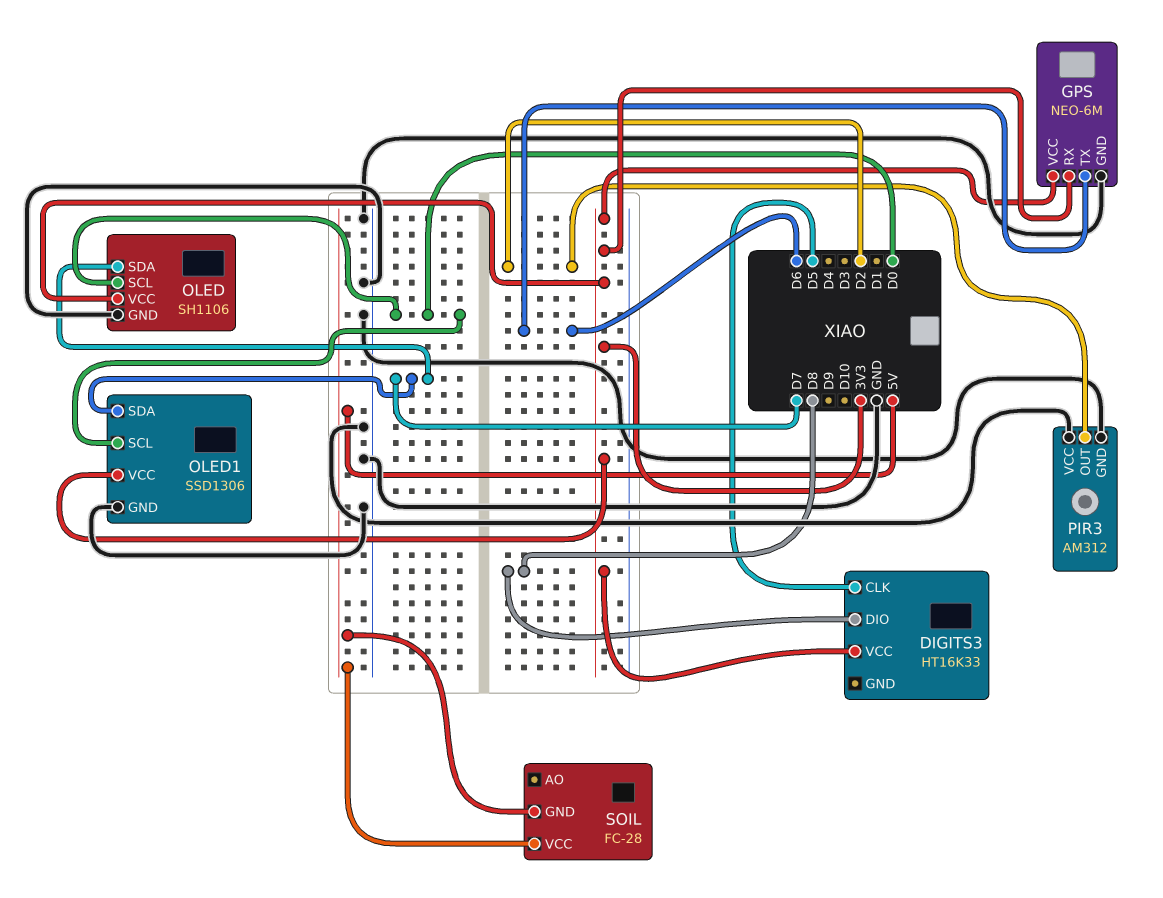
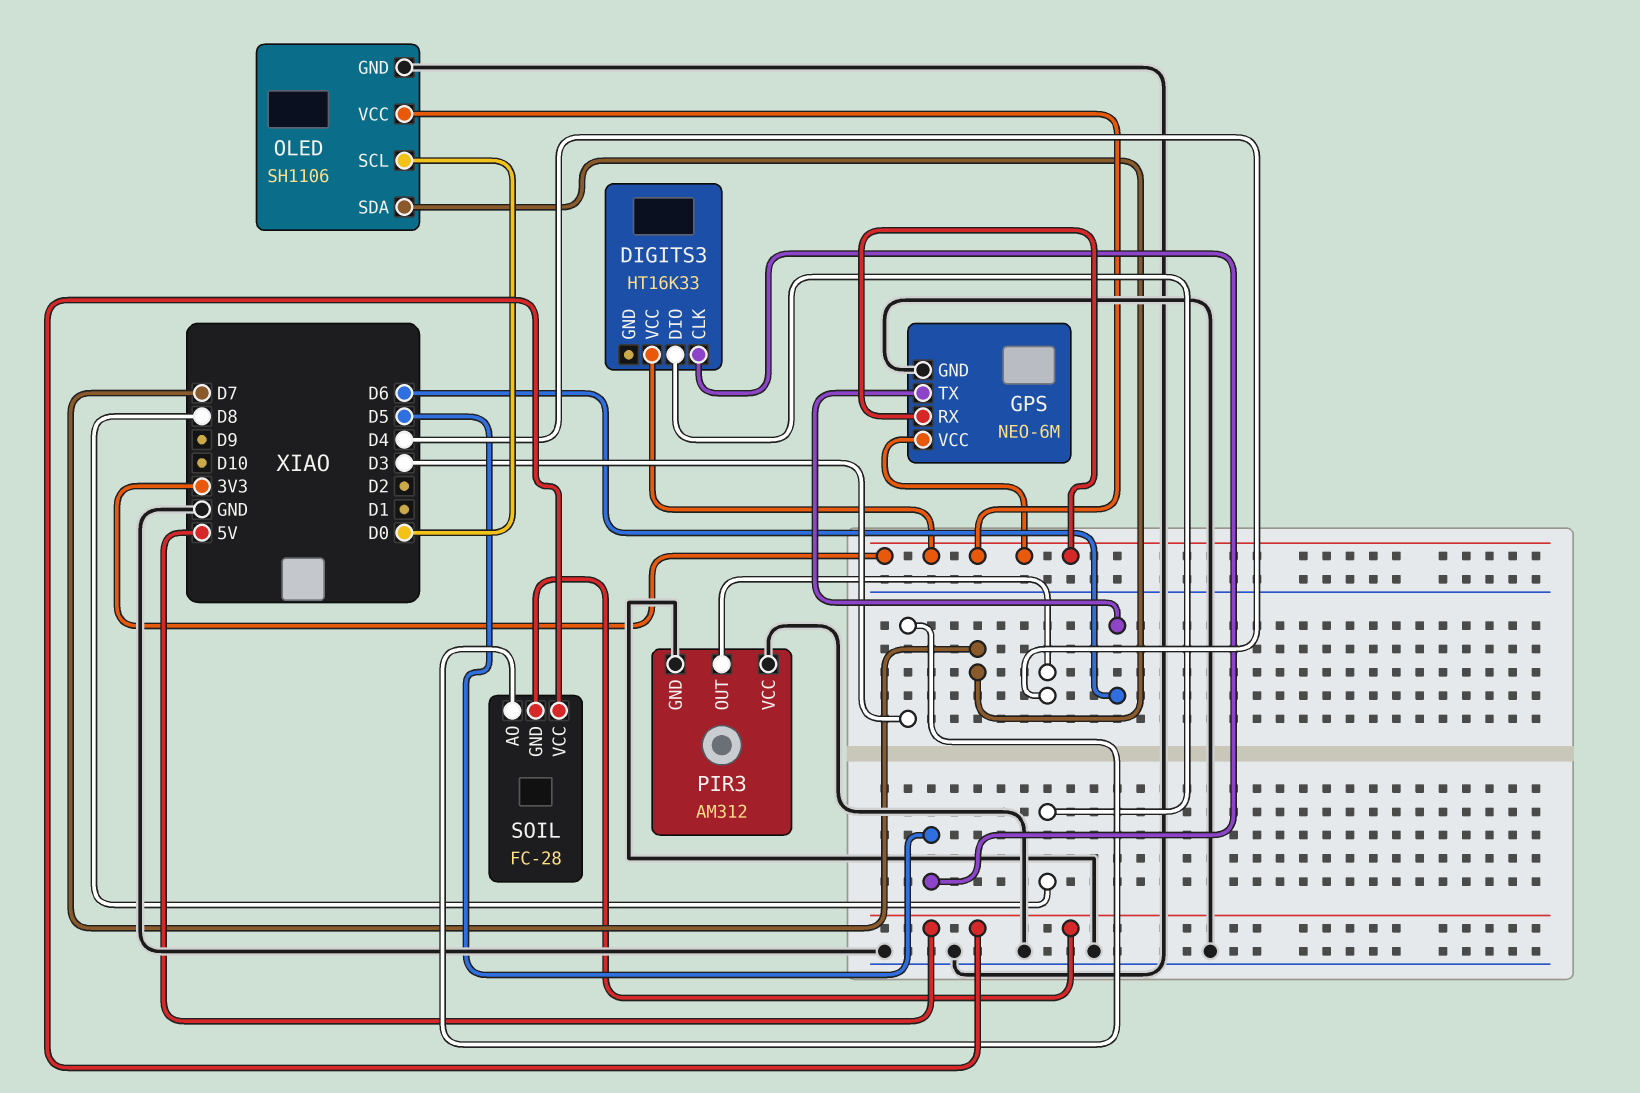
OLED1: SSD1306 -> none
OLED1 pin GND: GND -> none
OLED1 pin SCL: D0 -> none
OLED1 pin SDA: D7 -> none
OLED1 pin VCC: 3V3 -> none
PIR3 pin OUT: D2 -> D4
SOIL pin AO: none -> D3

